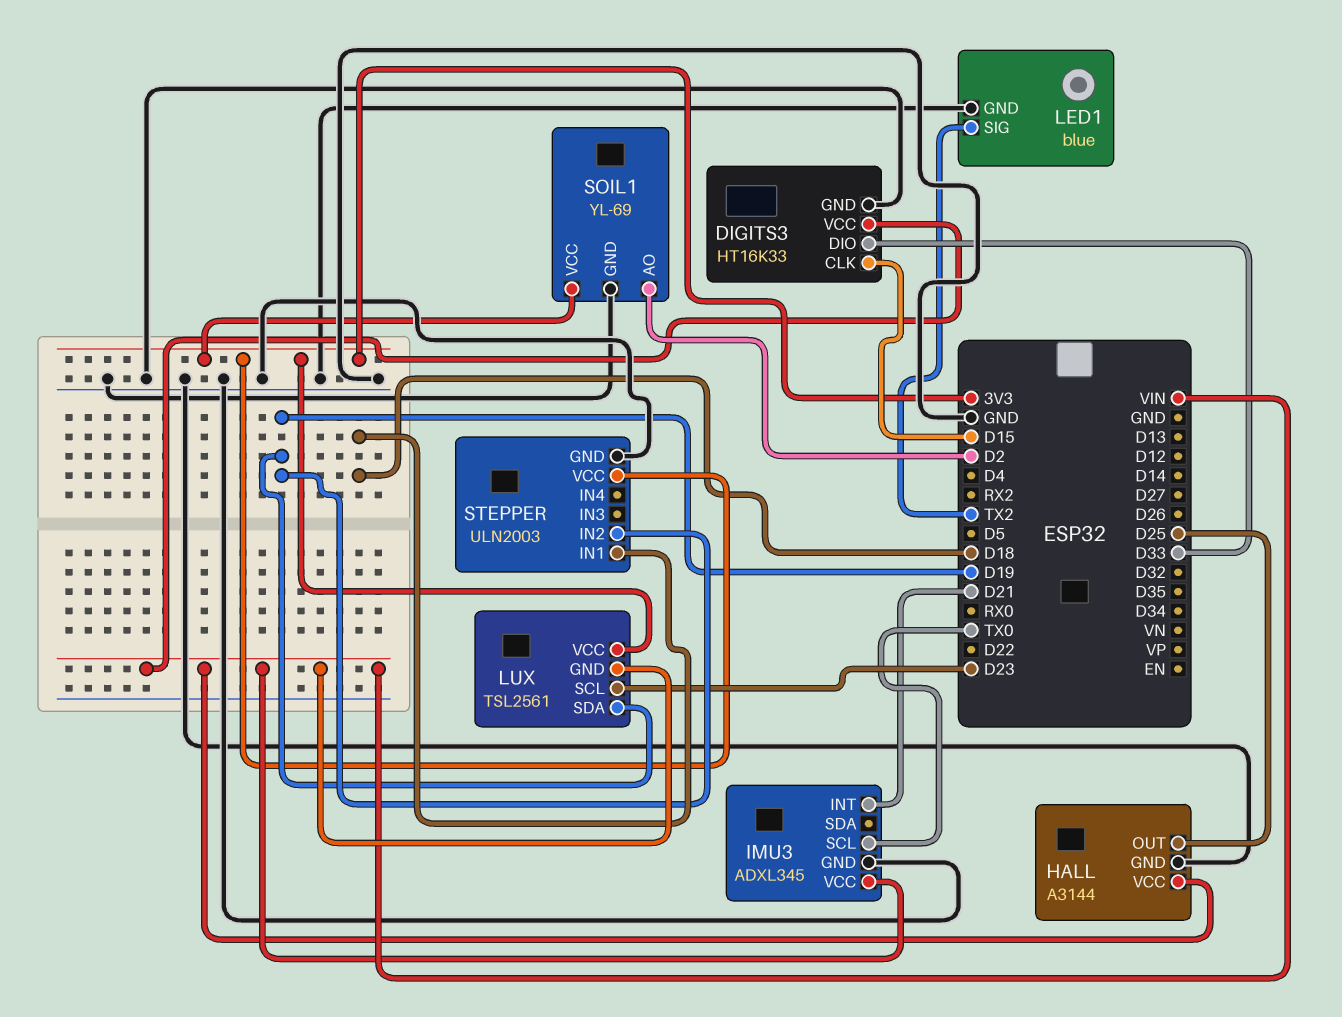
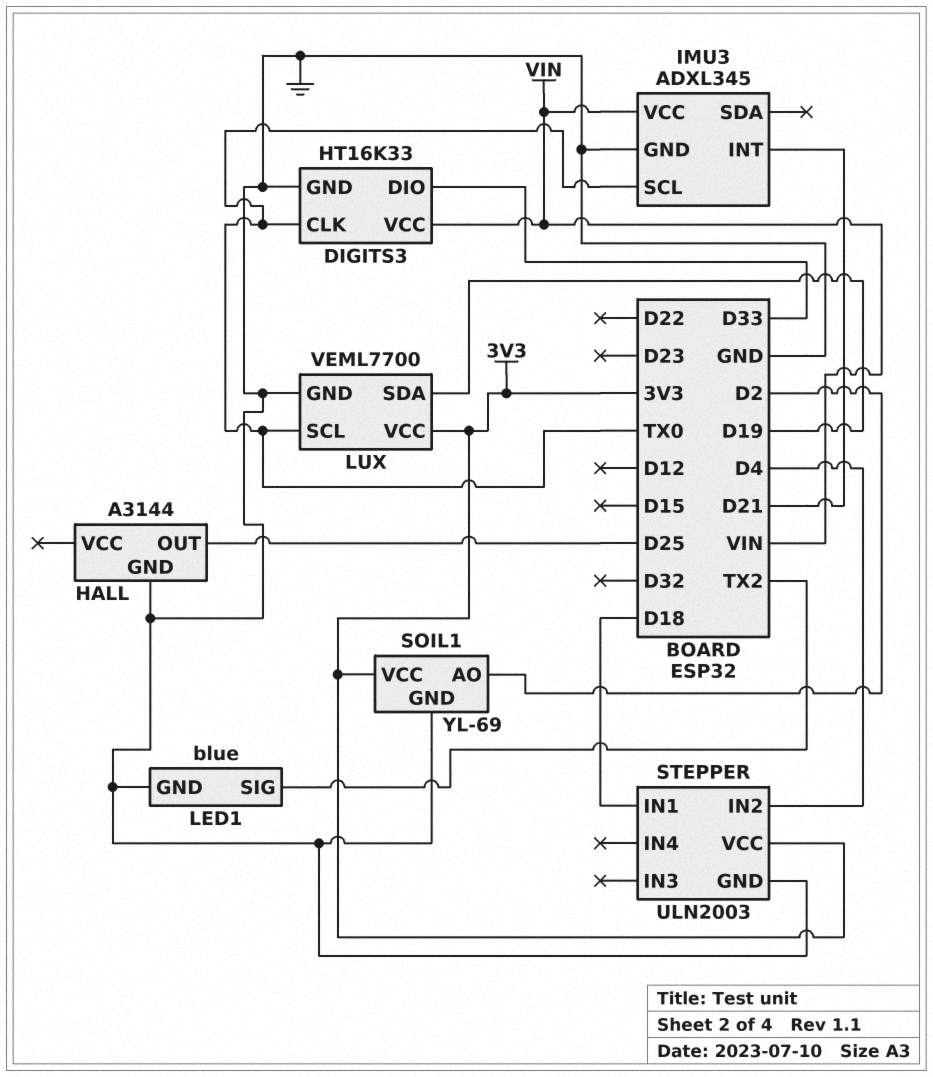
DIGITS3 pin CLK: D15 -> TX0
HALL pin VCC: VIN -> none
LUX: TSL2561 -> VEML7700
LUX pin GND: VIN -> GND
LUX pin SCL: D23 -> TX0
STEPPER pin IN2: D19 -> D4

